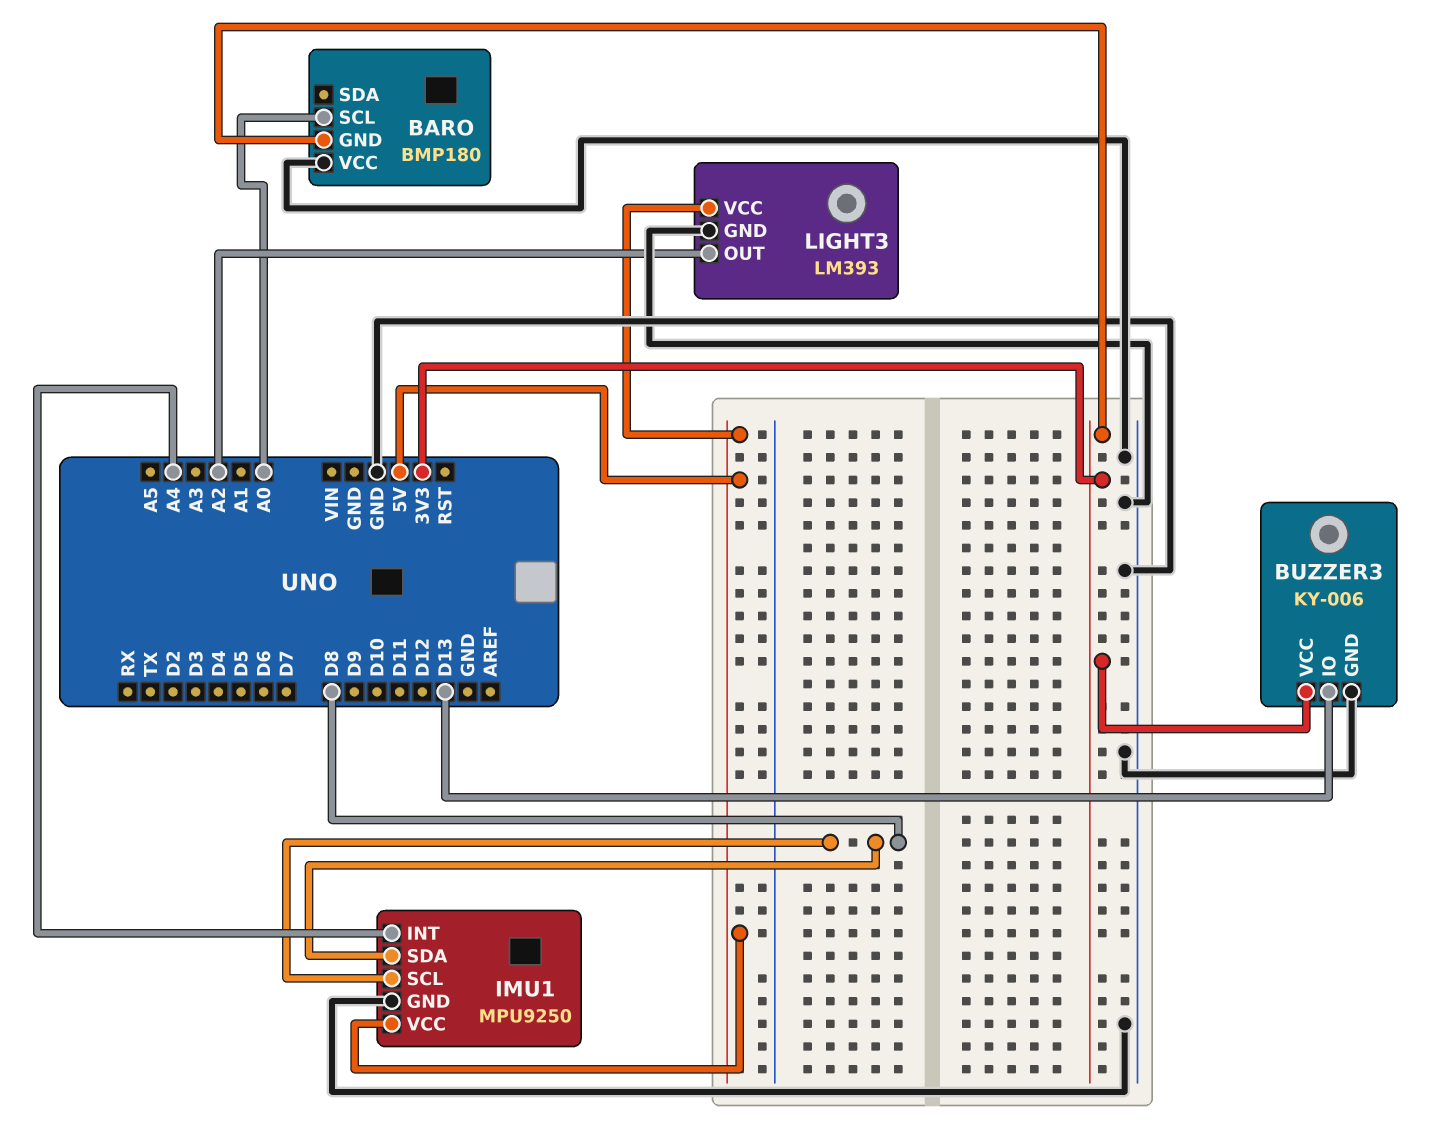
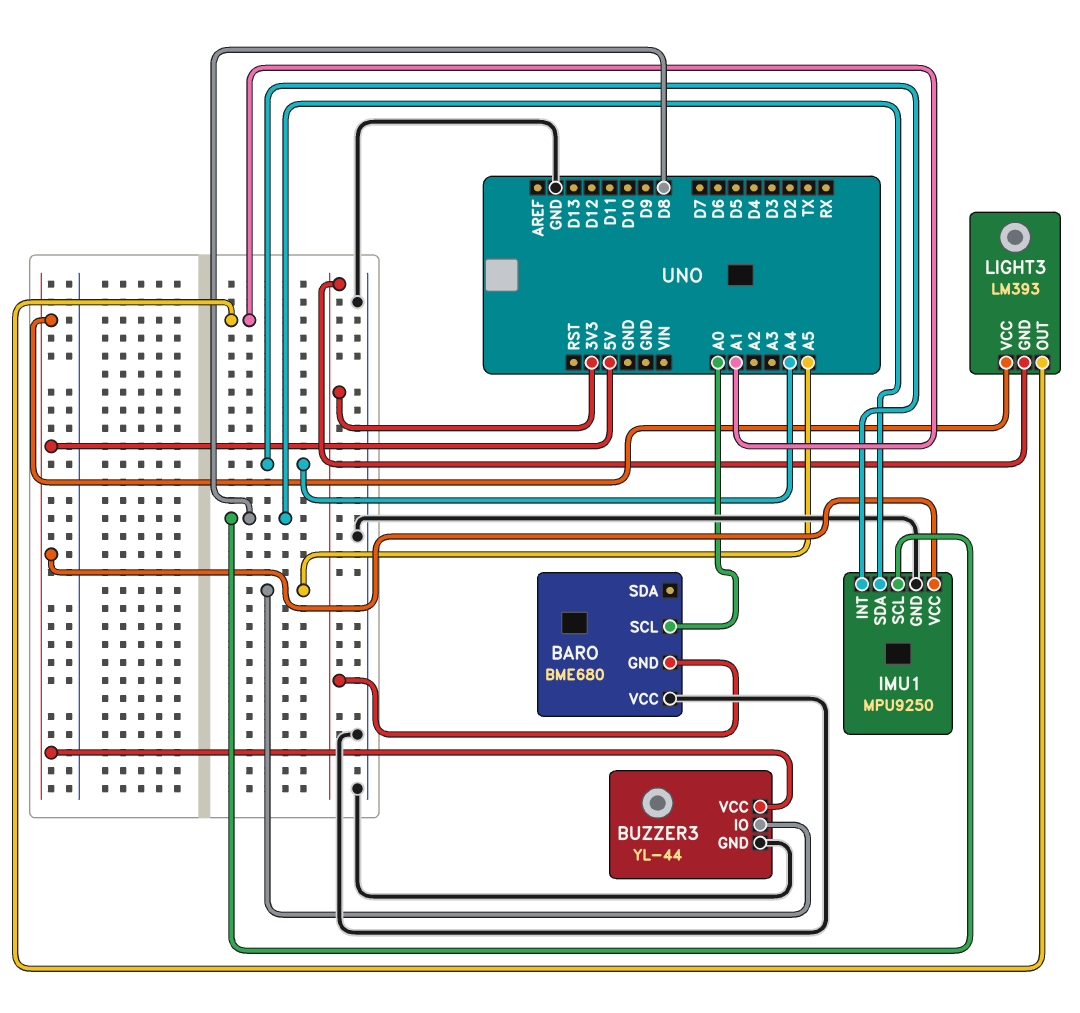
BARO: BMP180 -> BME680
BUZZER3: KY-006 -> YL-44
BUZZER3 pin IO: D13 -> A5
BUZZER3 pin VCC: 3V3 -> 5V
LIGHT3 pin GND: GND -> 3V3
LIGHT3 pin OUT: A2 -> A1

